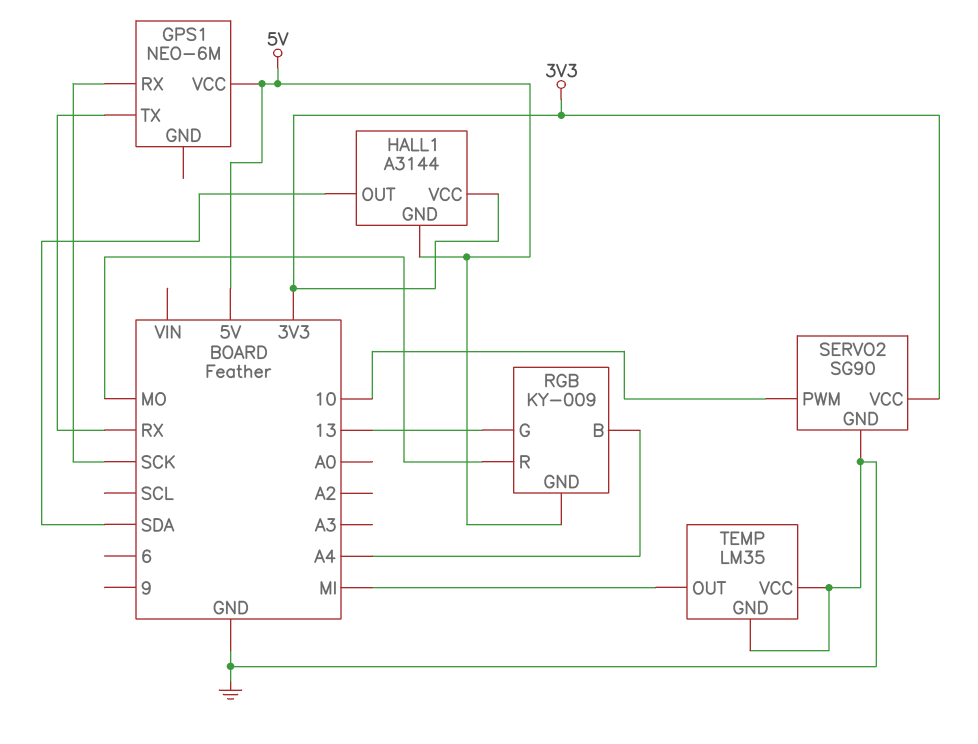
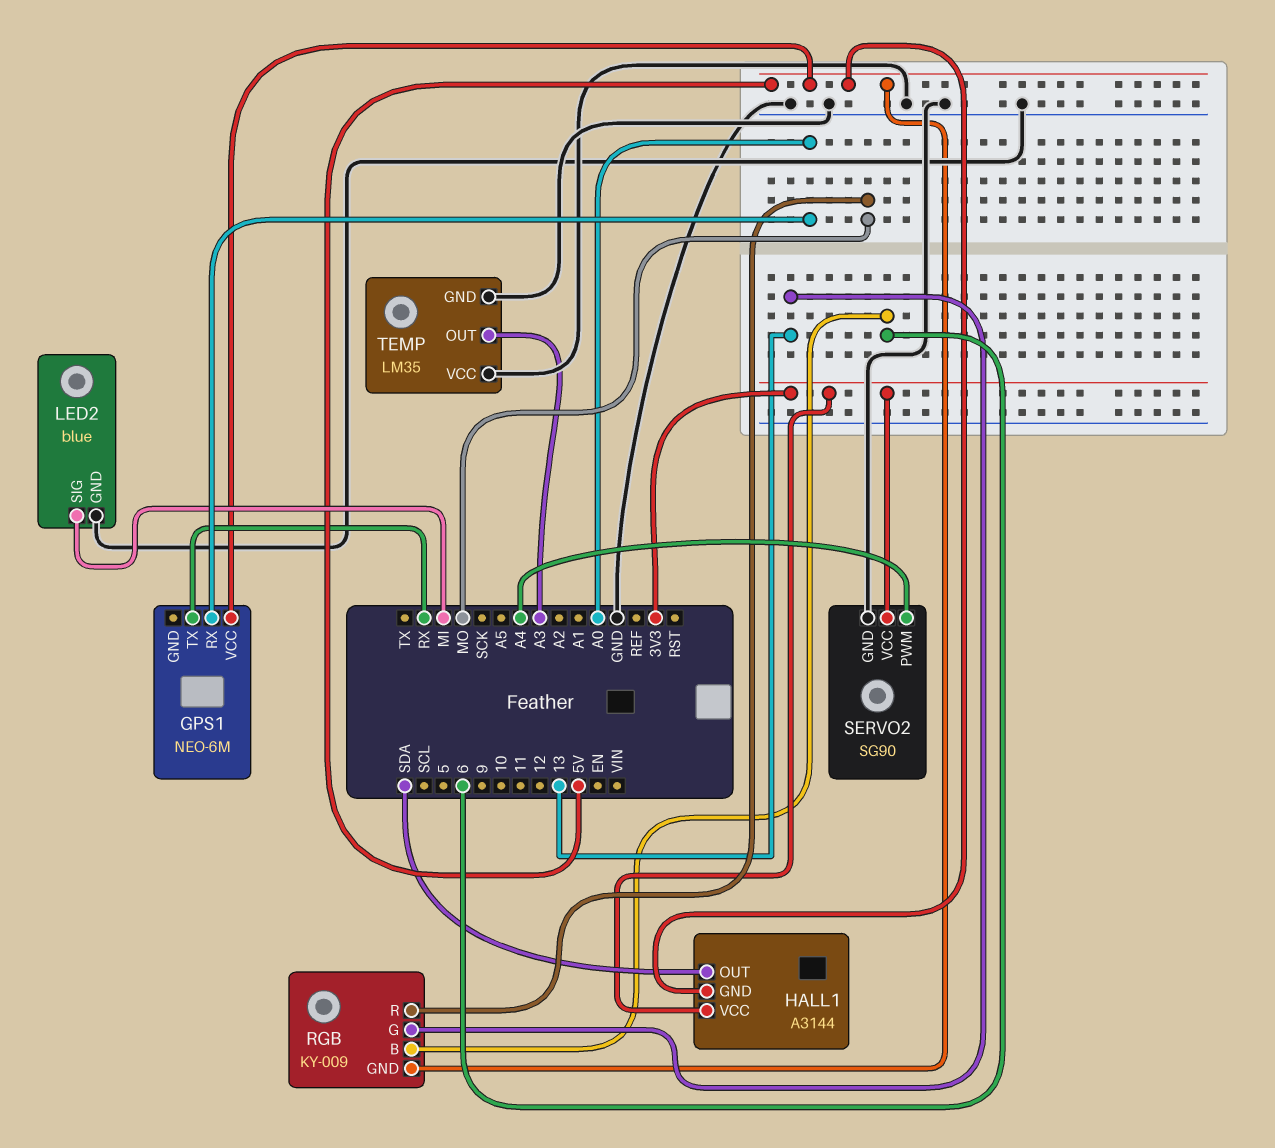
GPS1 pin RX: SCK -> A0
LED2: none -> blue
LED2 pin GND: none -> GND
LED2 pin SIG: none -> MI
RGB pin B: A4 -> 6
SERVO2 pin PWM: 10 -> A4
TEMP pin OUT: MI -> A3

